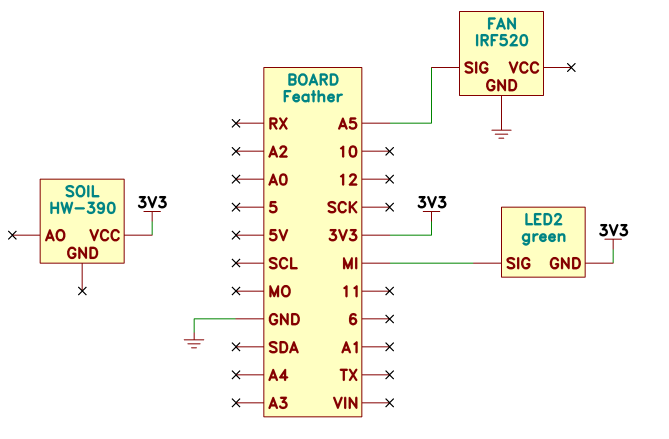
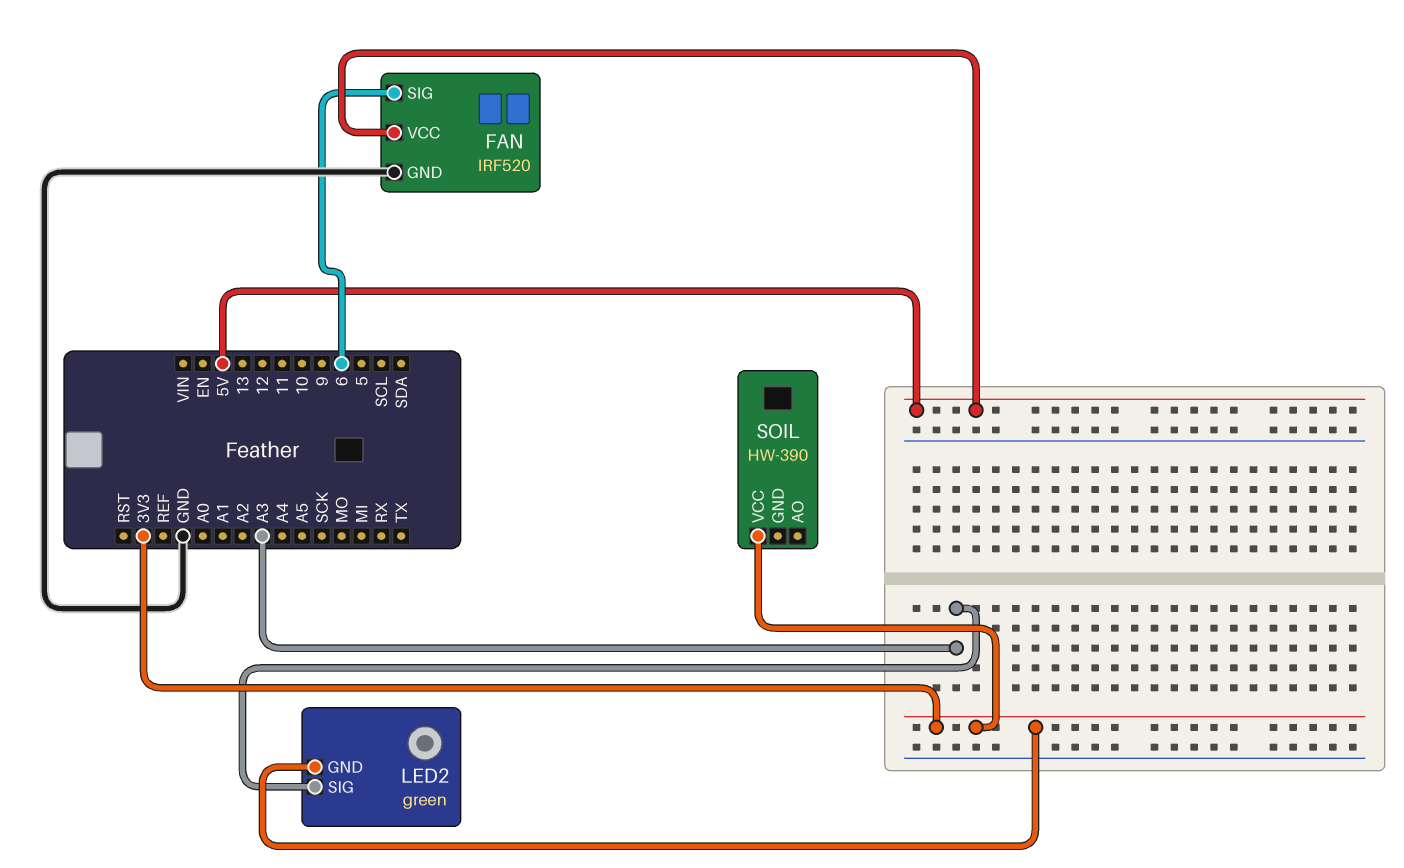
FAN pin SIG: A5 -> 6
FAN pin VCC: none -> 5V
LED2 pin SIG: MI -> A3

